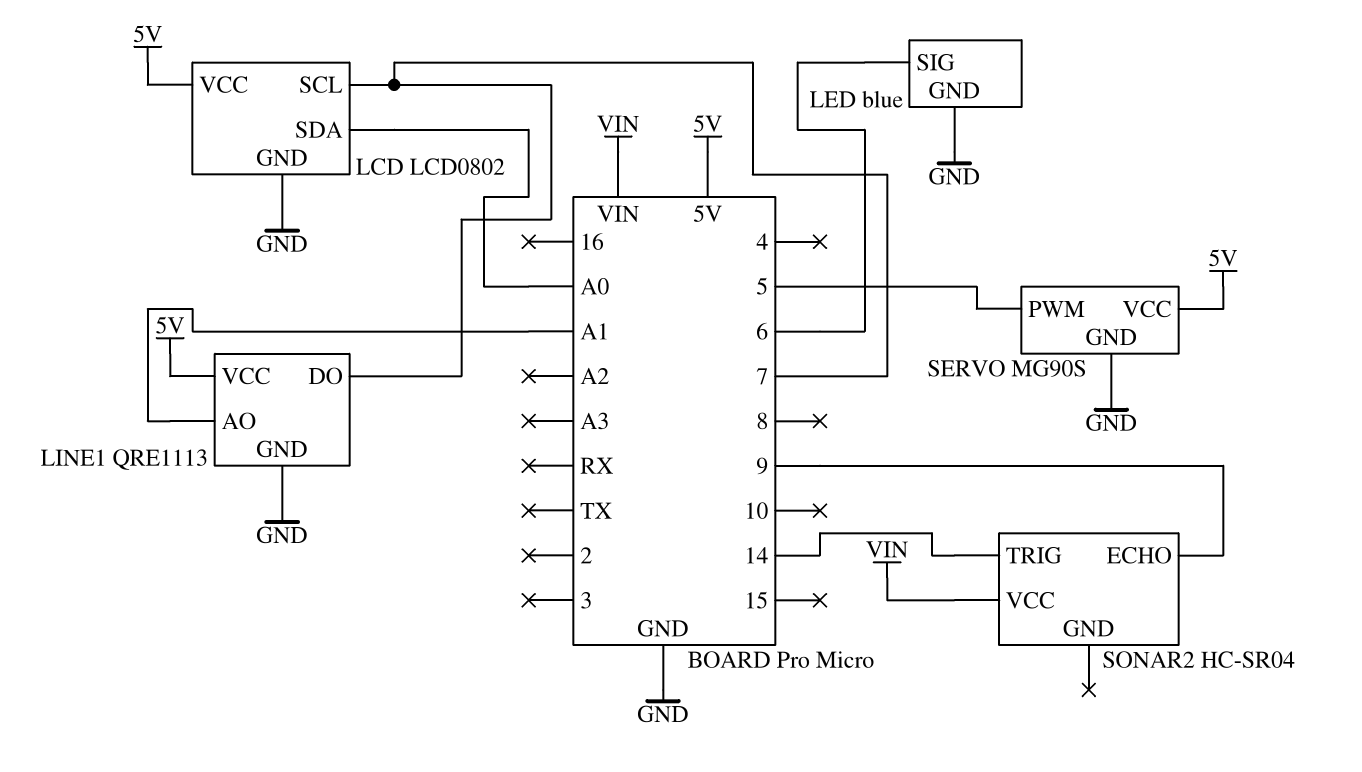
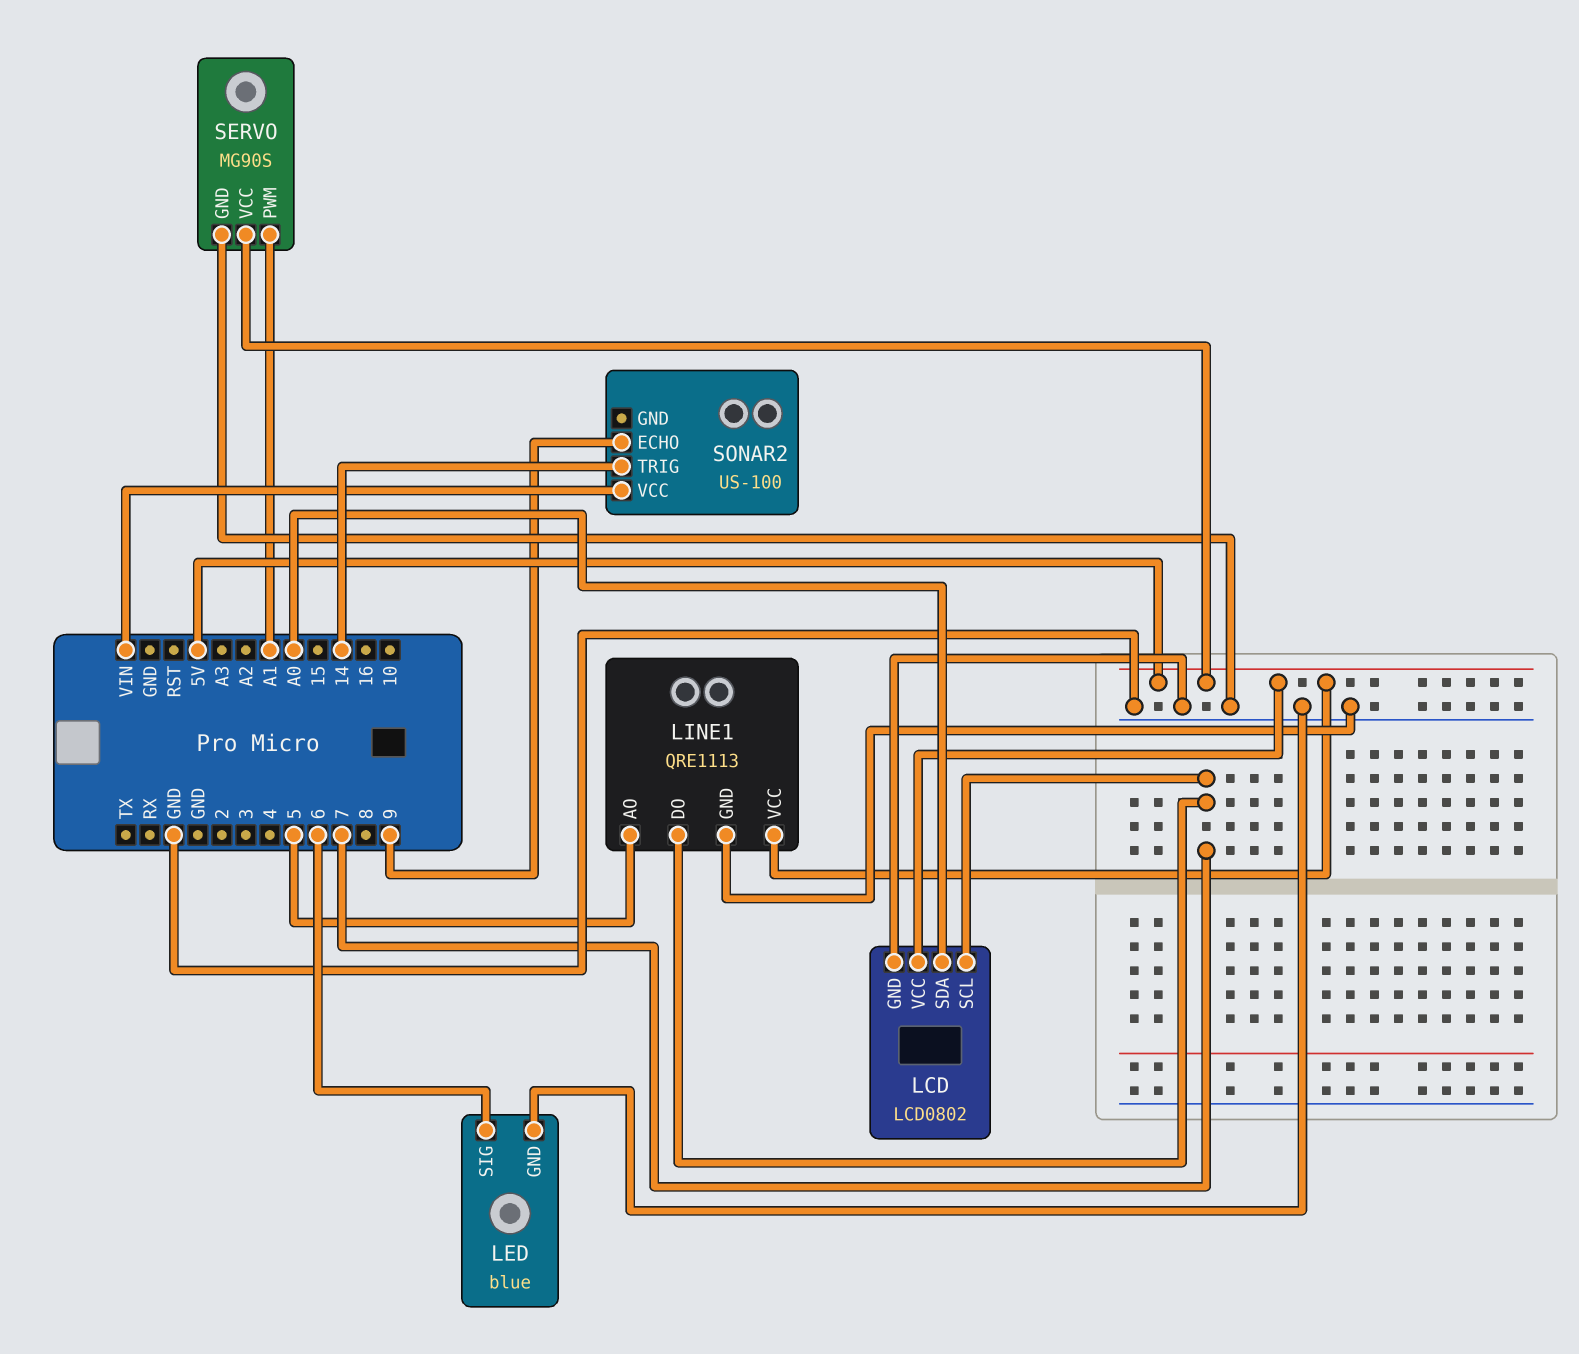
LINE1 pin AO: A1 -> 5
SERVO pin PWM: 5 -> A1
SONAR2: HC-SR04 -> US-100

